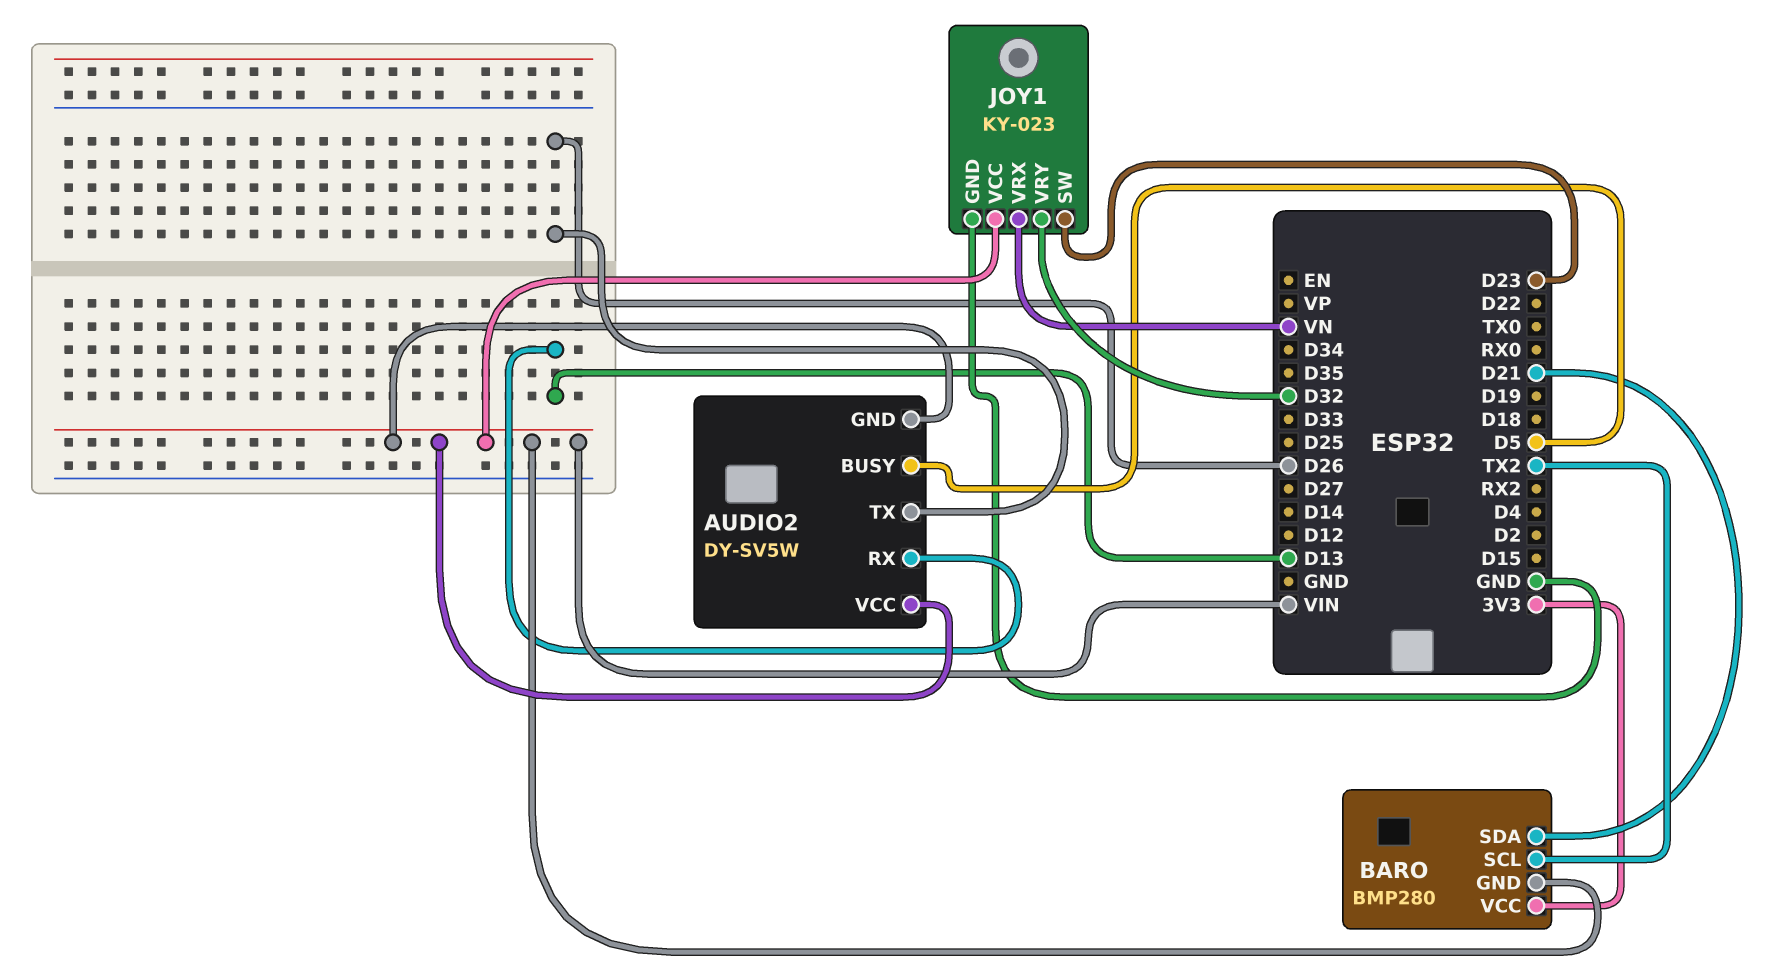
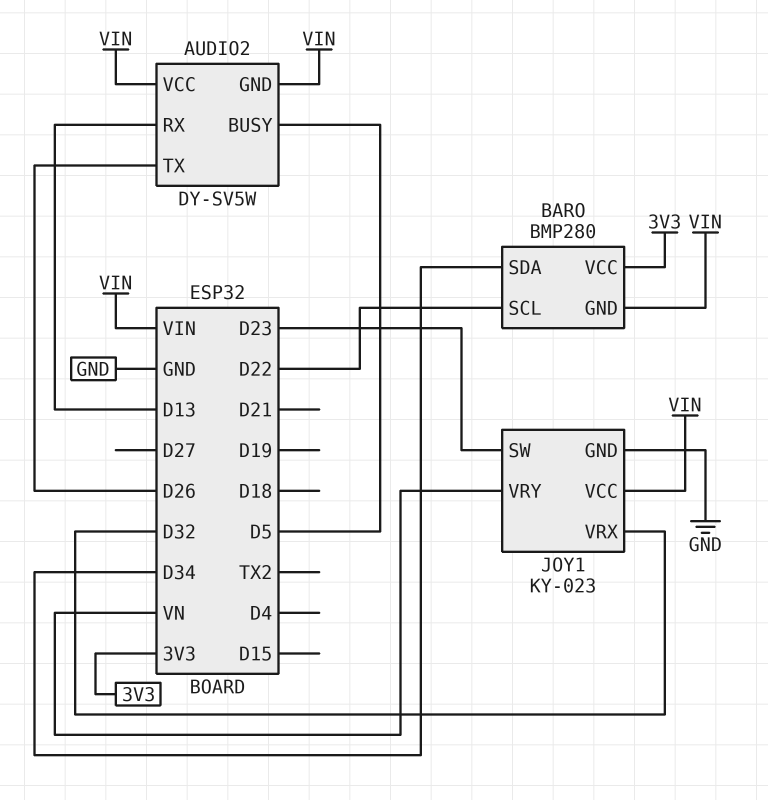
BARO pin SCL: TX2 -> D22
BARO pin SDA: D21 -> D34
JOY1 pin VRX: VN -> D32
JOY1 pin VRY: D32 -> VN

